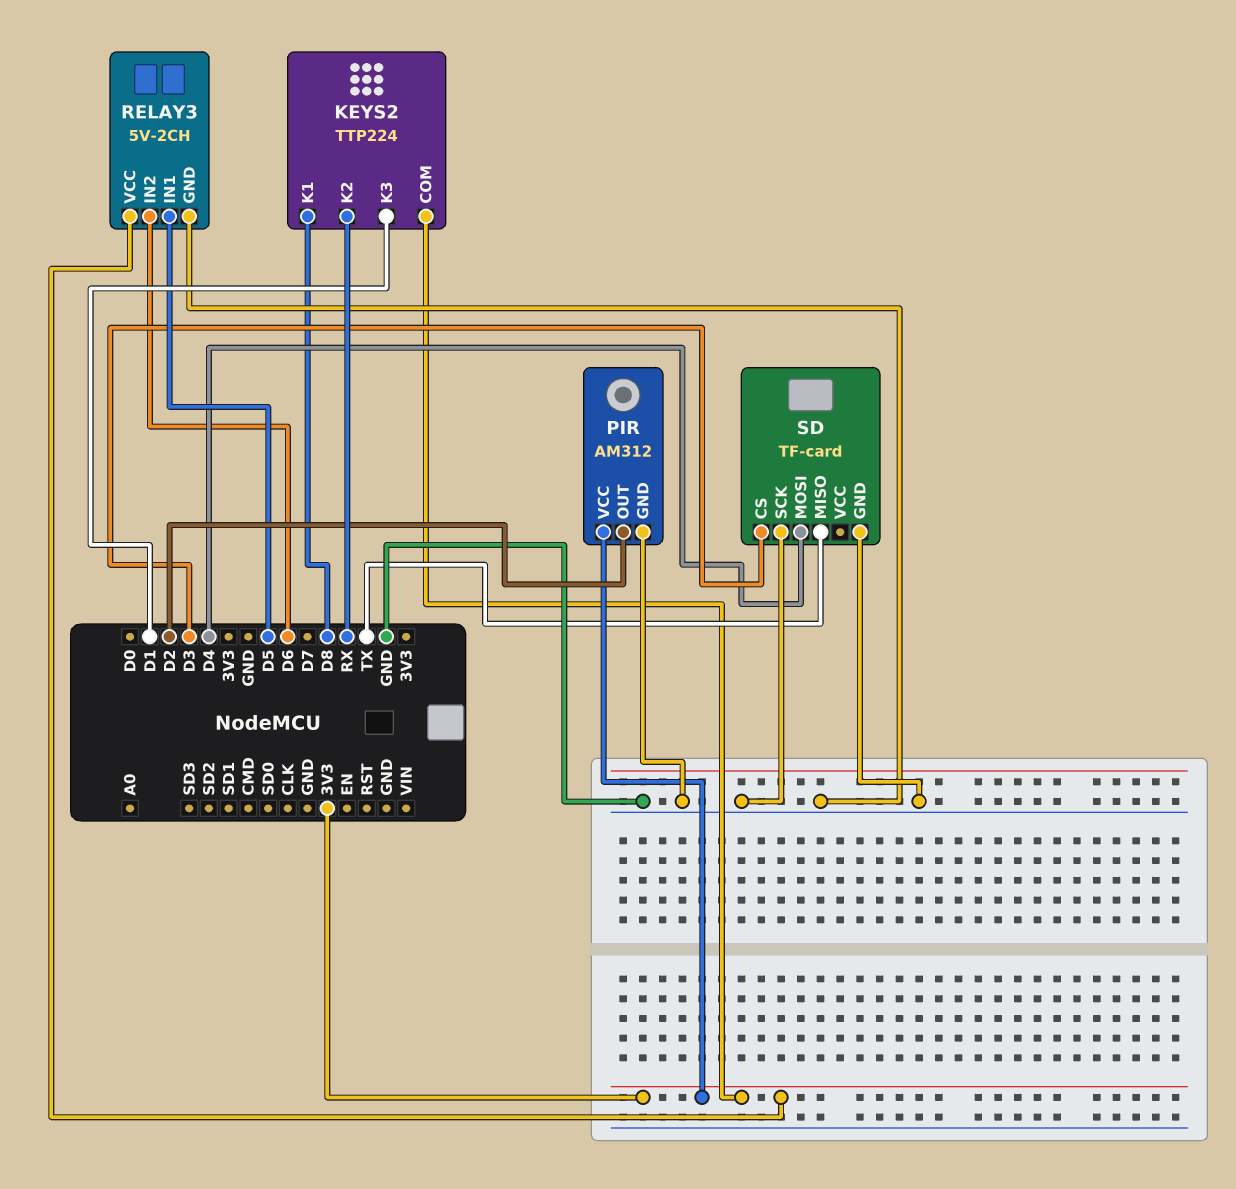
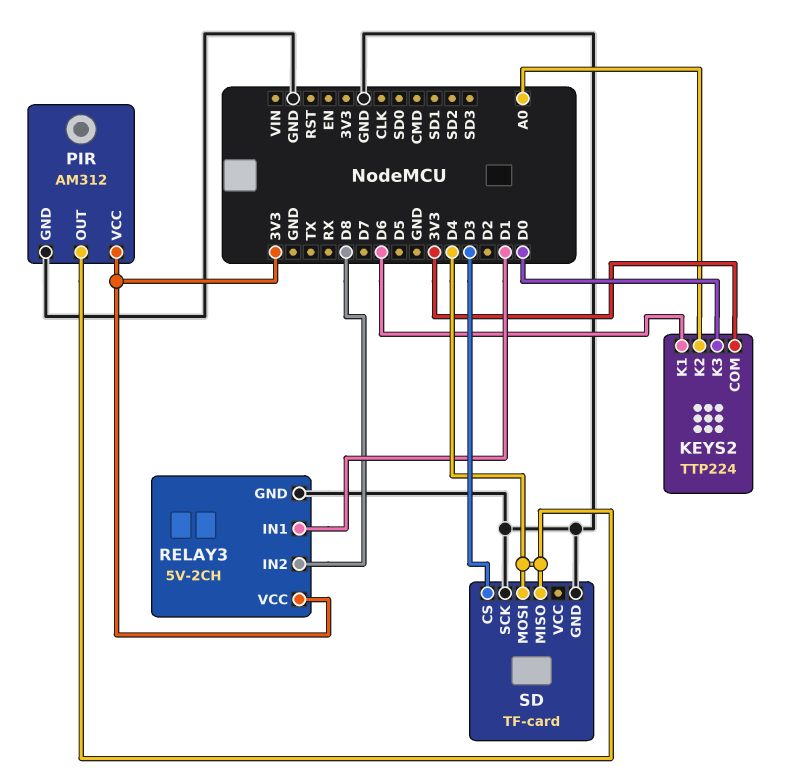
KEYS2 pin K1: D8 -> D6
KEYS2 pin K2: RX -> A0
KEYS2 pin K3: D1 -> D0
PIR pin OUT: D2 -> D4
RELAY3 pin IN1: D5 -> D1
RELAY3 pin IN2: D6 -> D8
SD pin MISO: TX -> D4

